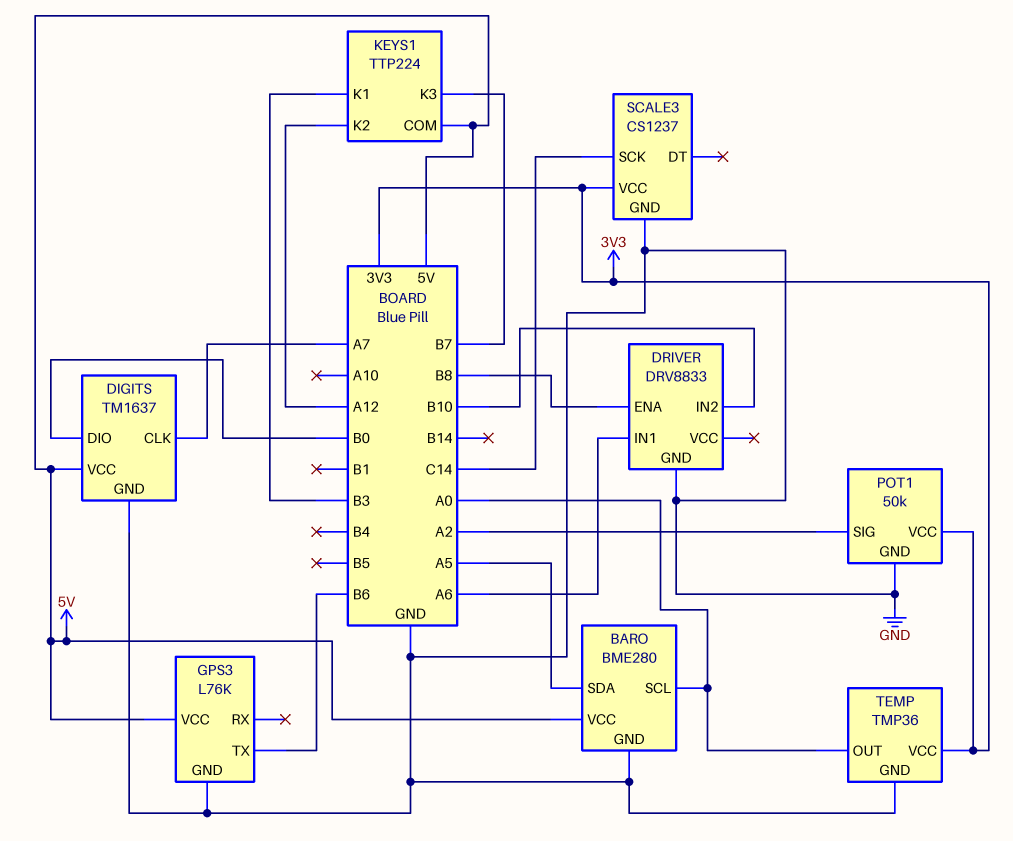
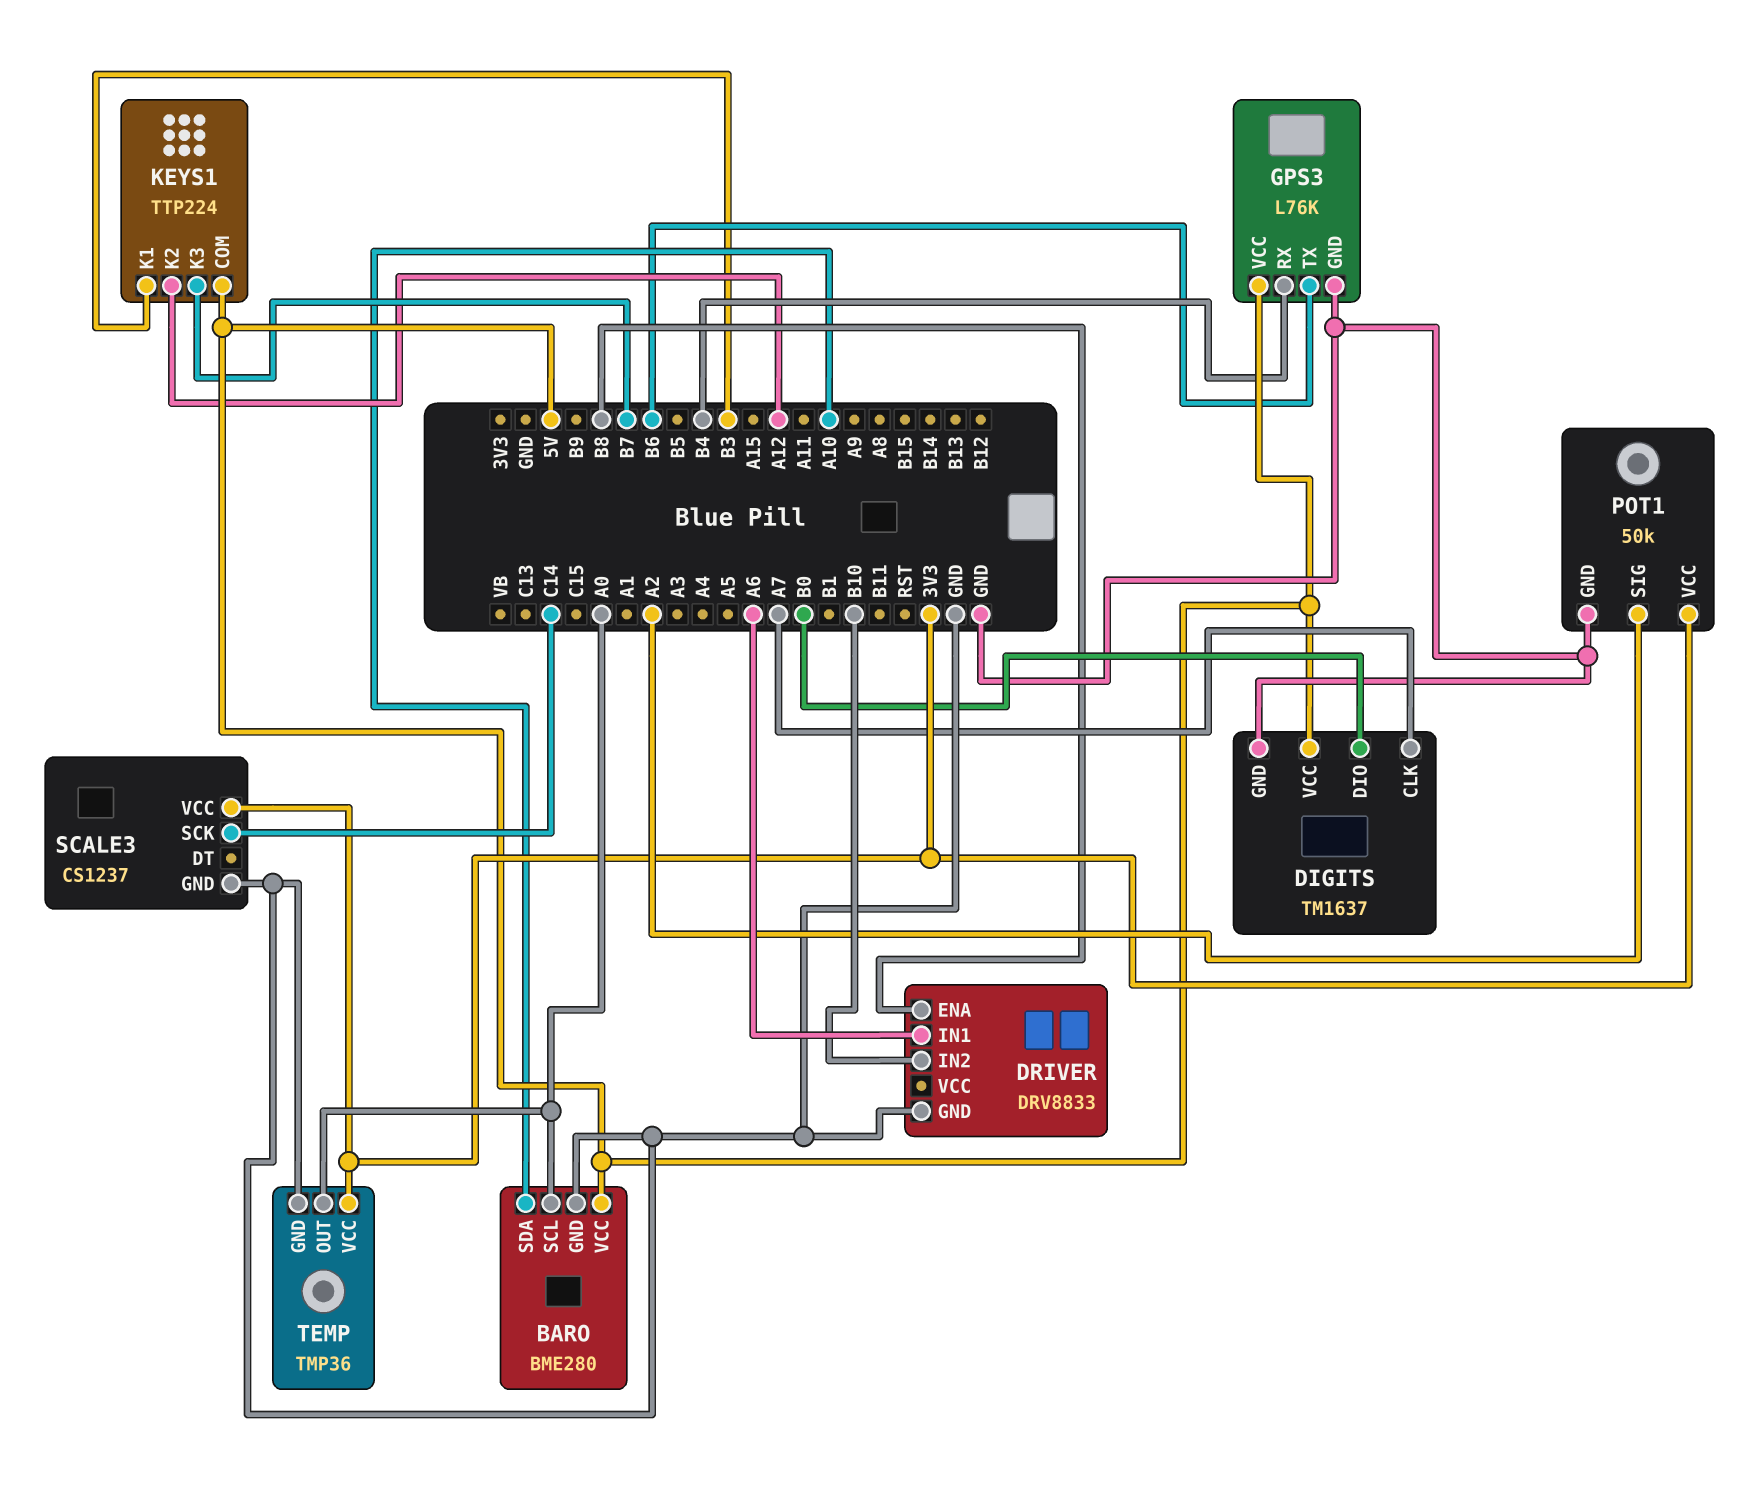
BARO pin SDA: A5 -> A10
GPS3 pin RX: none -> B4

